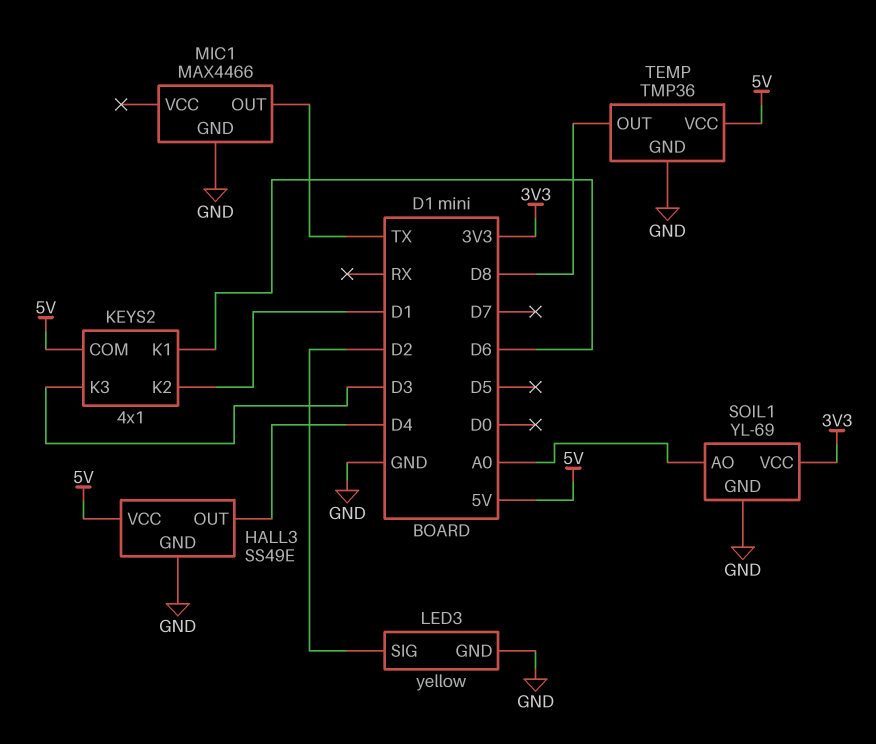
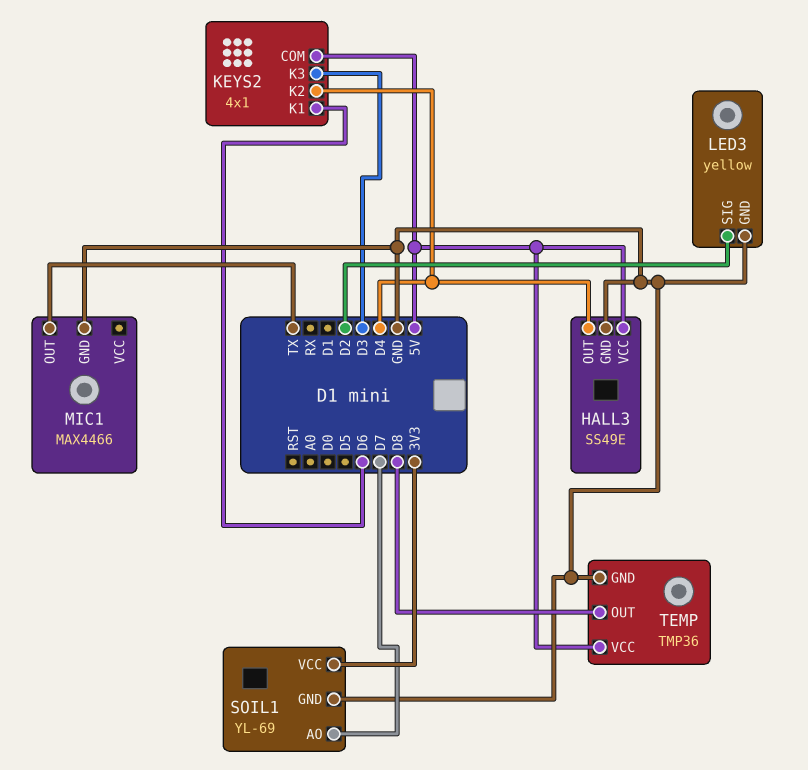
KEYS2 pin K2: D1 -> D4
SOIL1 pin AO: A0 -> D7

